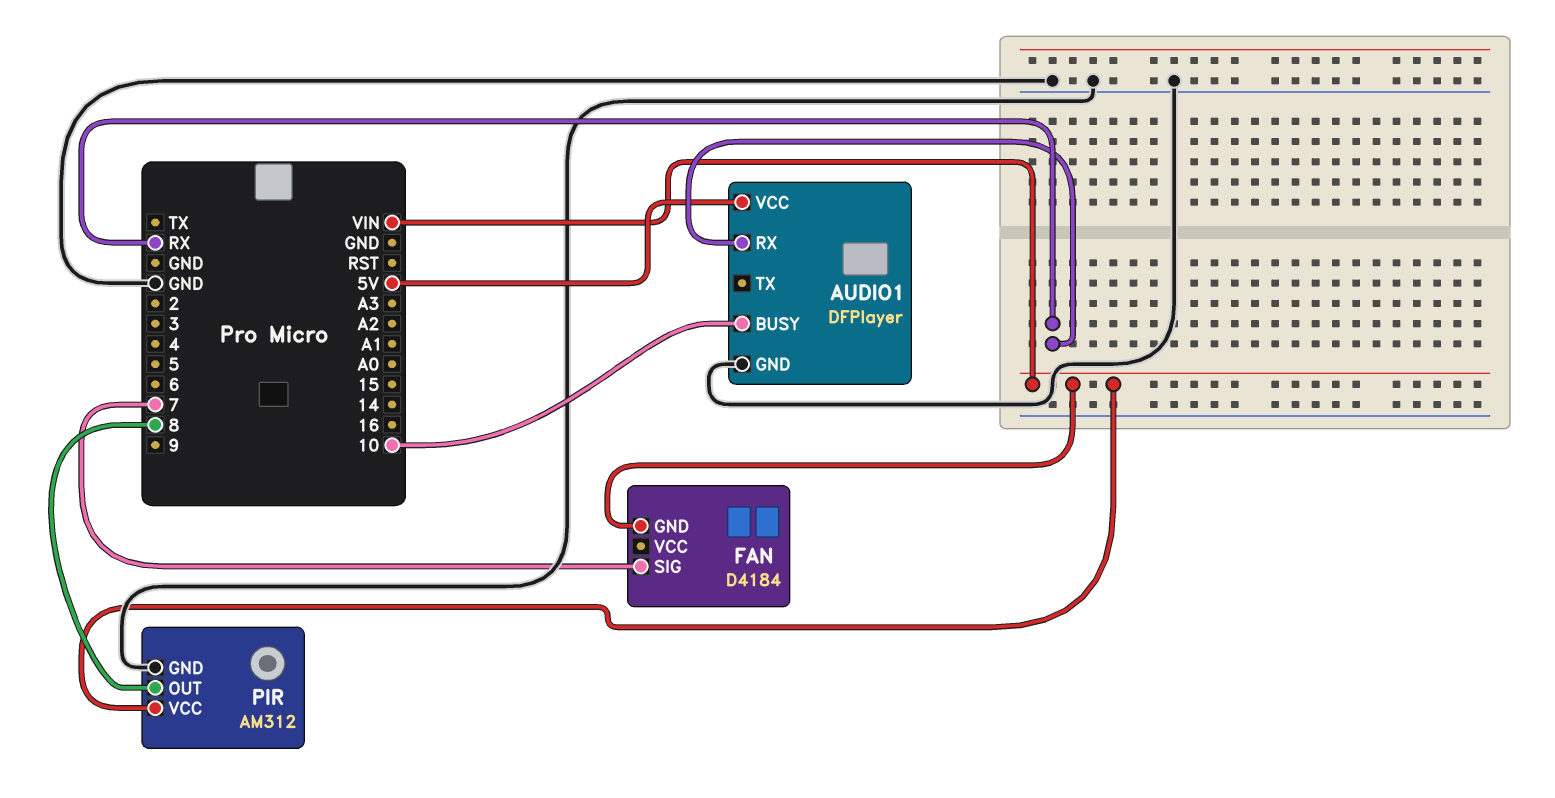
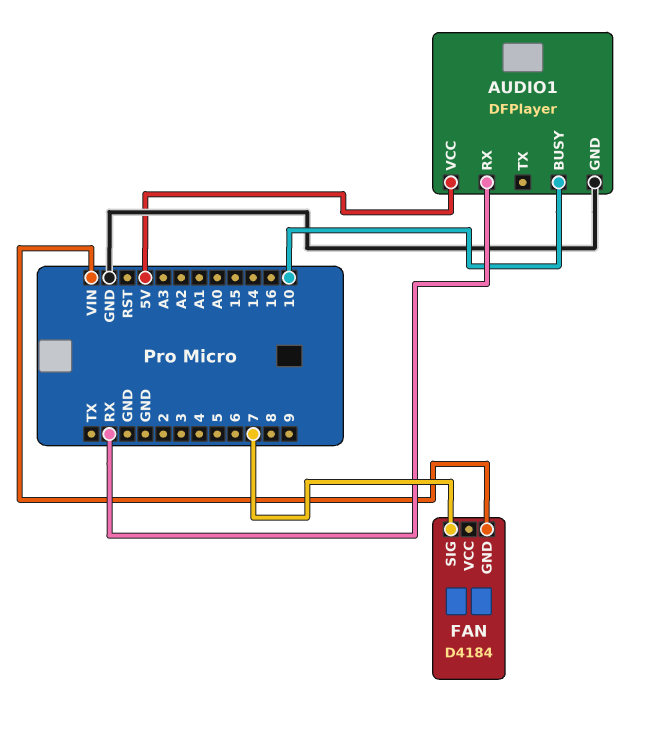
PIR: AM312 -> none
PIR pin GND: GND -> none
PIR pin OUT: 8 -> none
PIR pin VCC: VIN -> none

